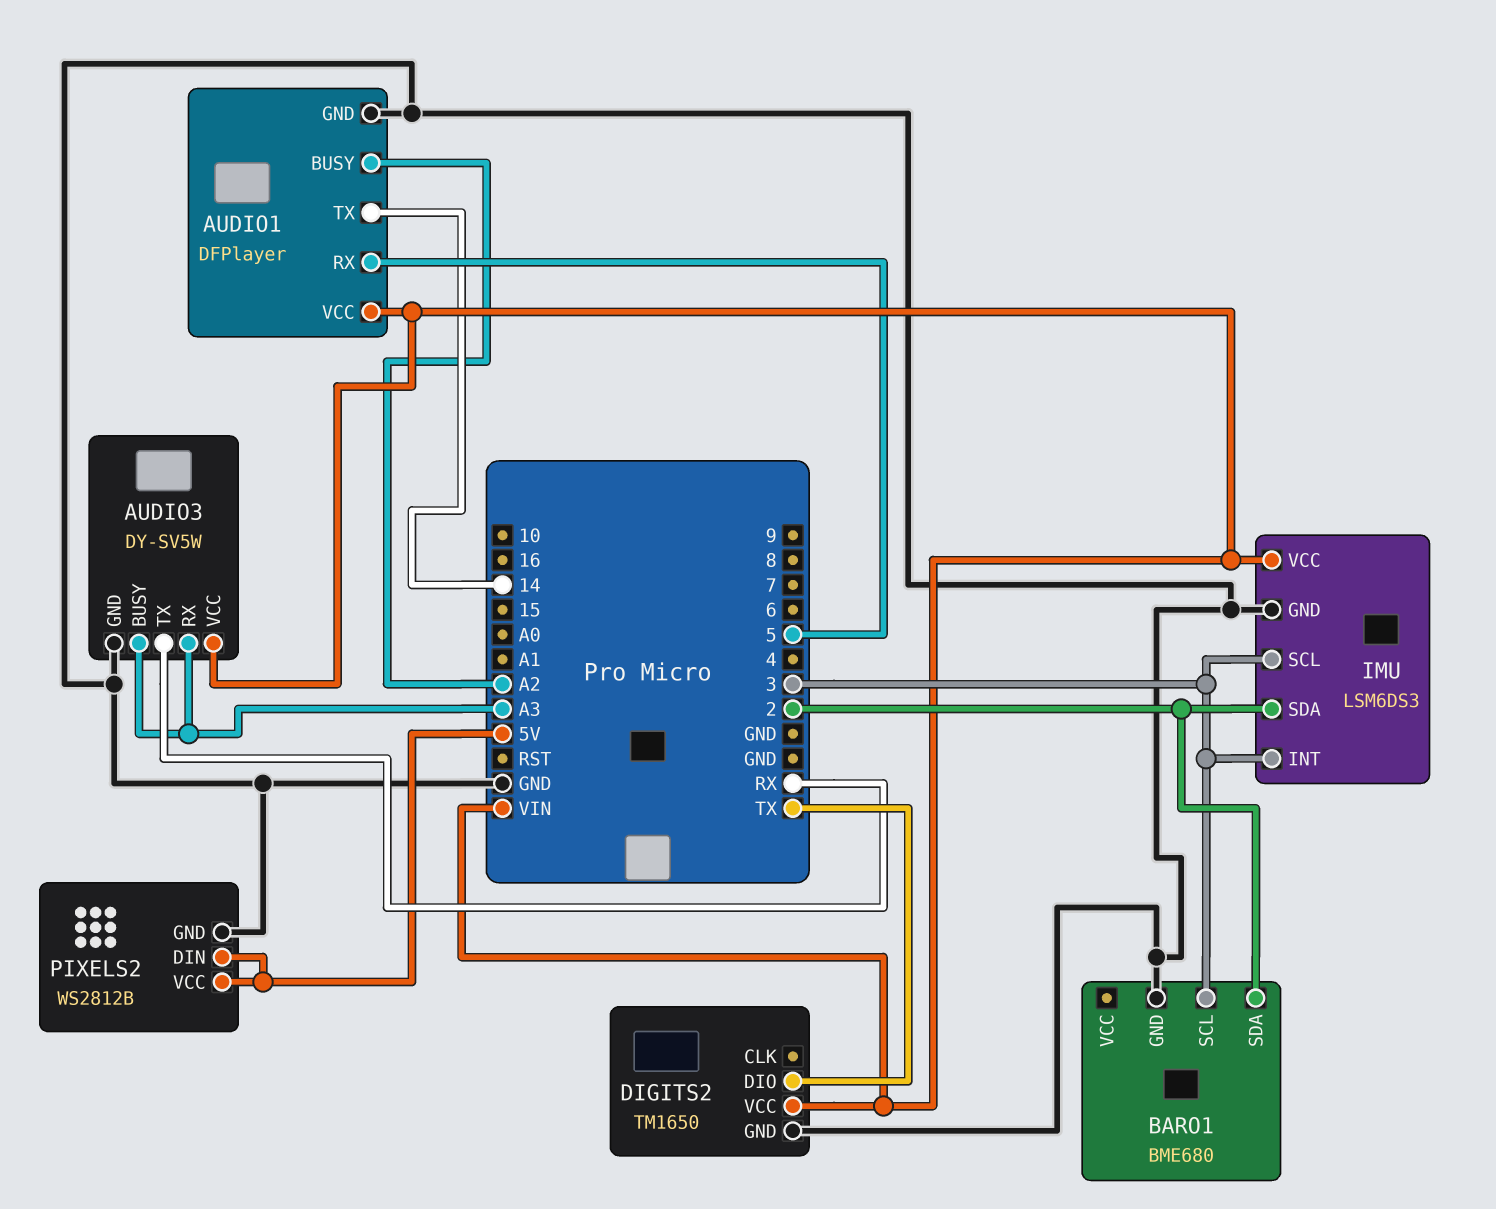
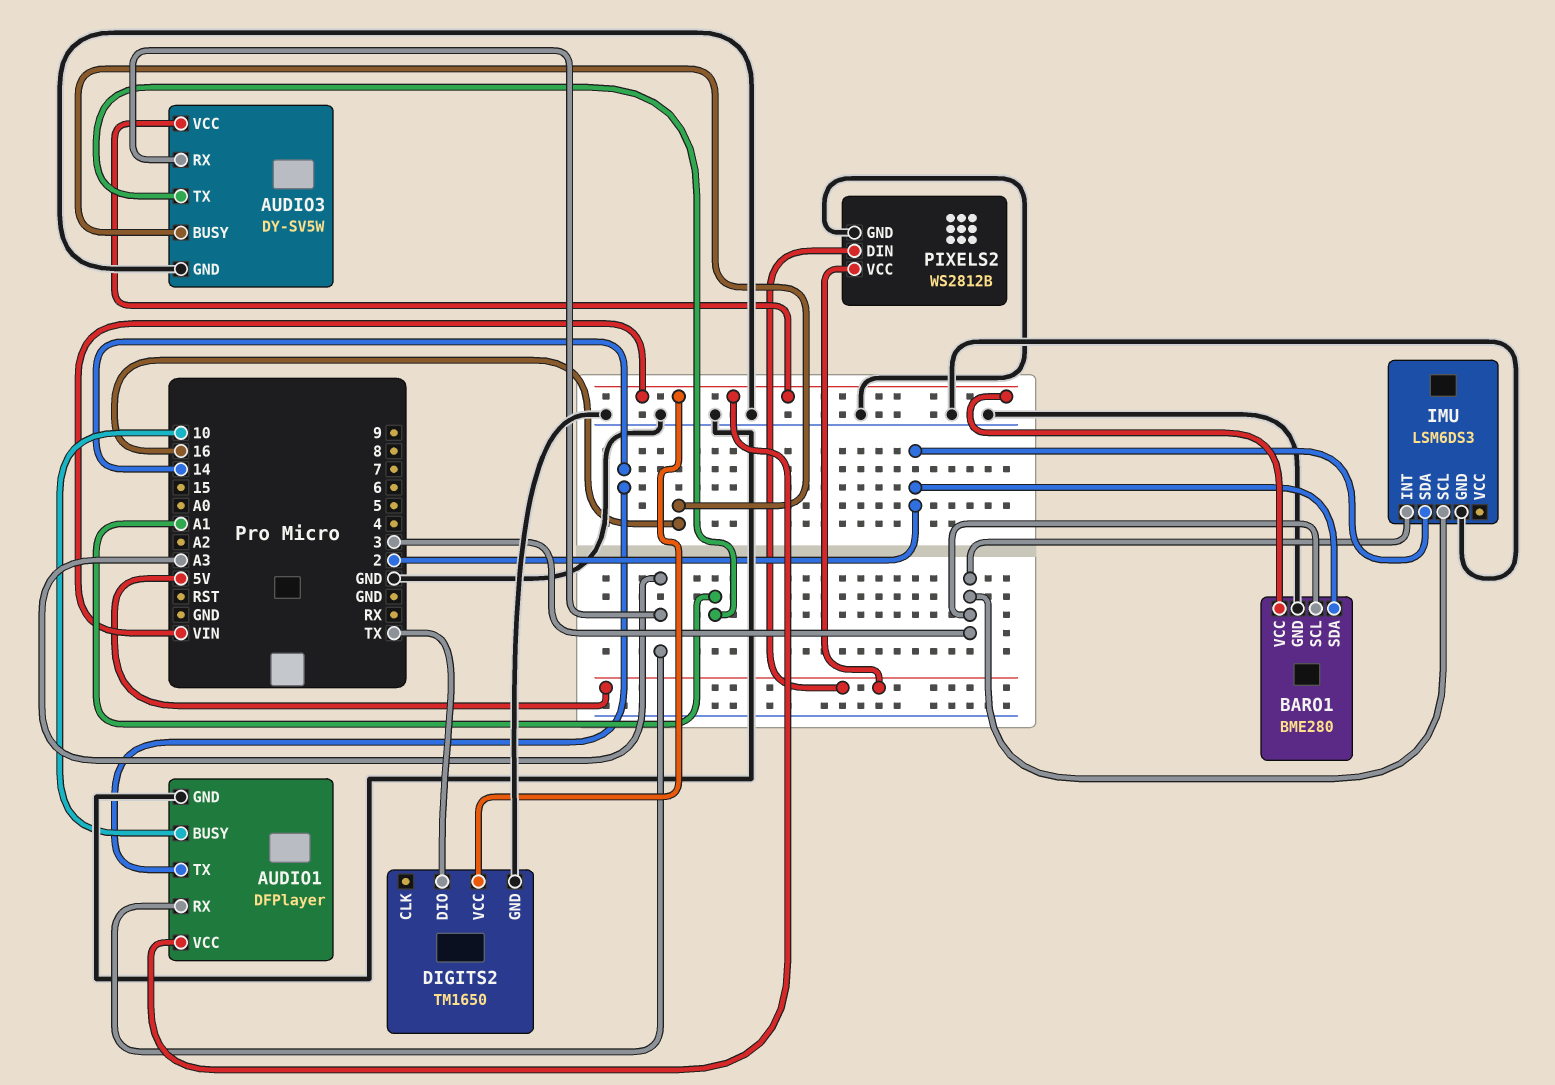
AUDIO1 pin BUSY: A2 -> 10
AUDIO1 pin RX: 5 -> A3
AUDIO3 pin BUSY: A3 -> 16
AUDIO3 pin TX: RX -> A1
BARO1: BME680 -> BME280
BARO1 pin VCC: none -> VIN
IMU pin VCC: VIN -> none

